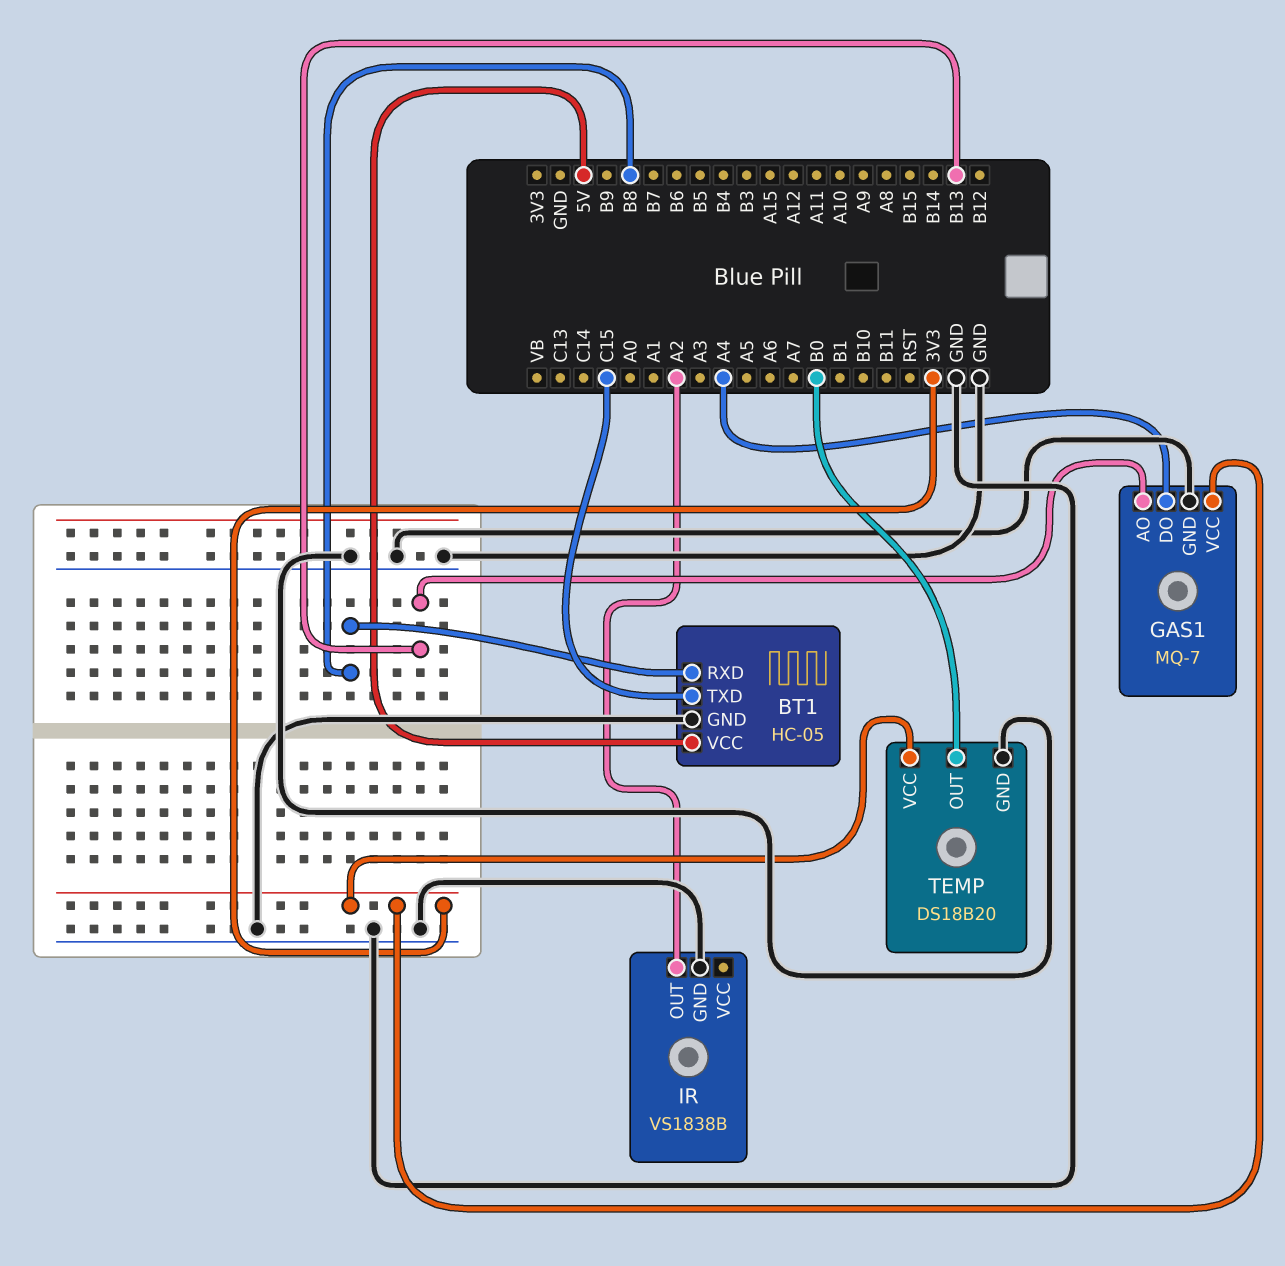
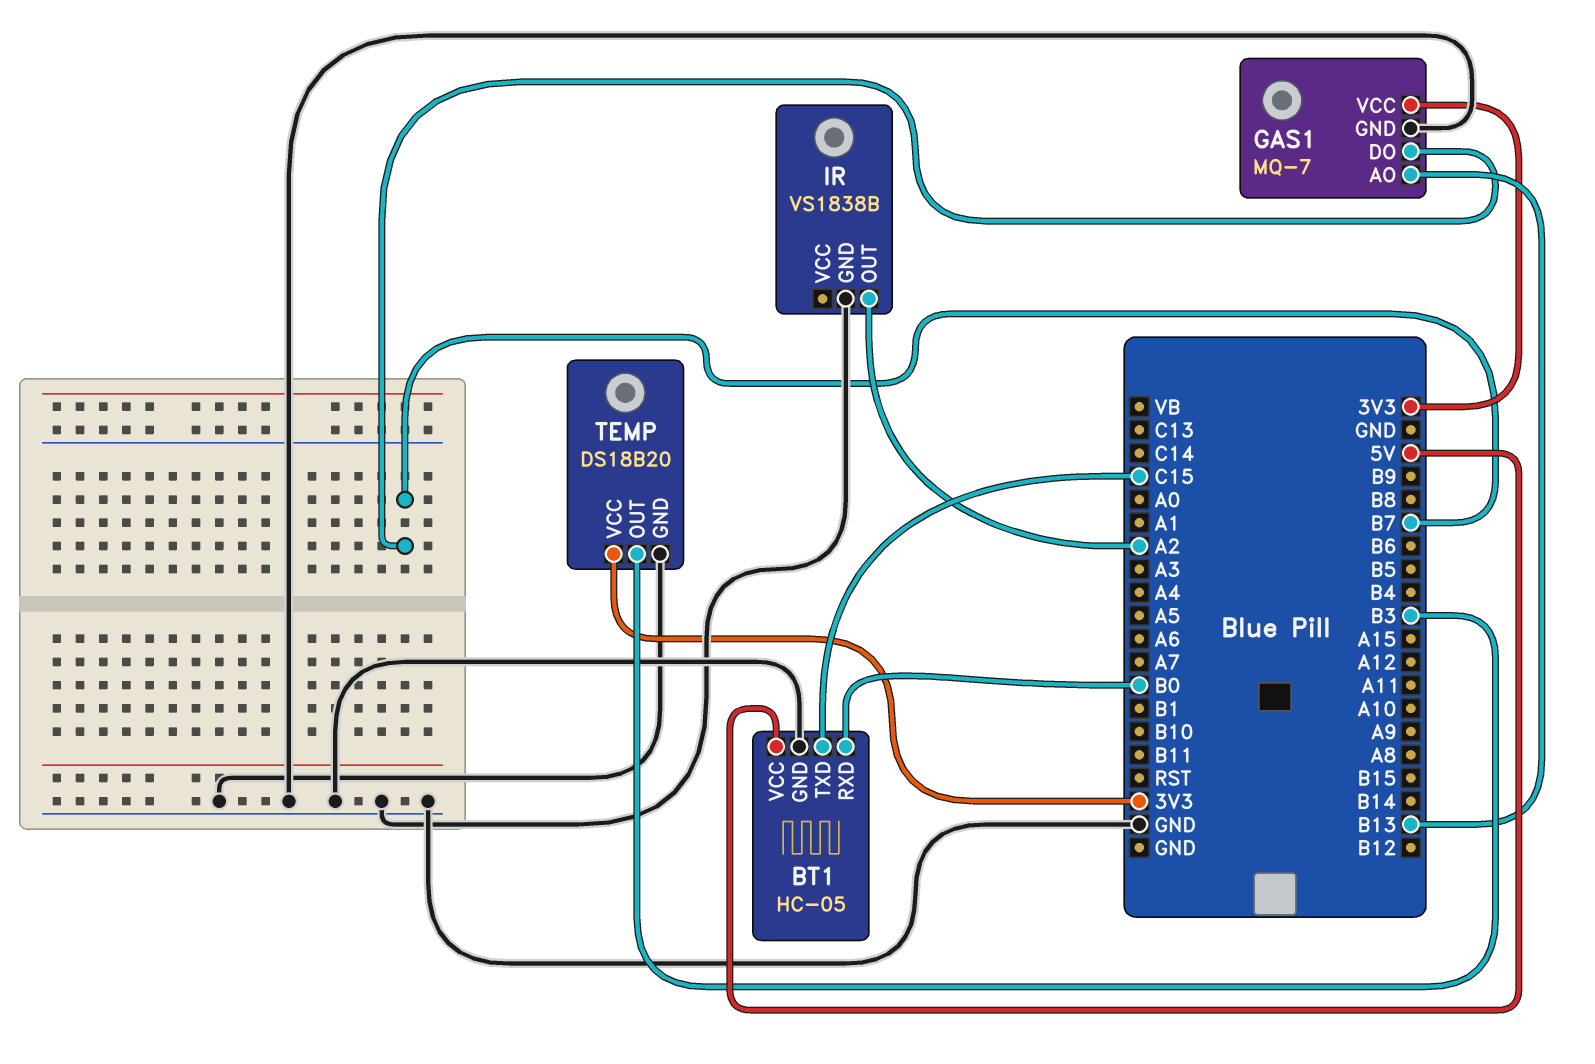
BT1 pin RXD: B8 -> B0
GAS1 pin DO: A4 -> B7
TEMP pin OUT: B0 -> B3

